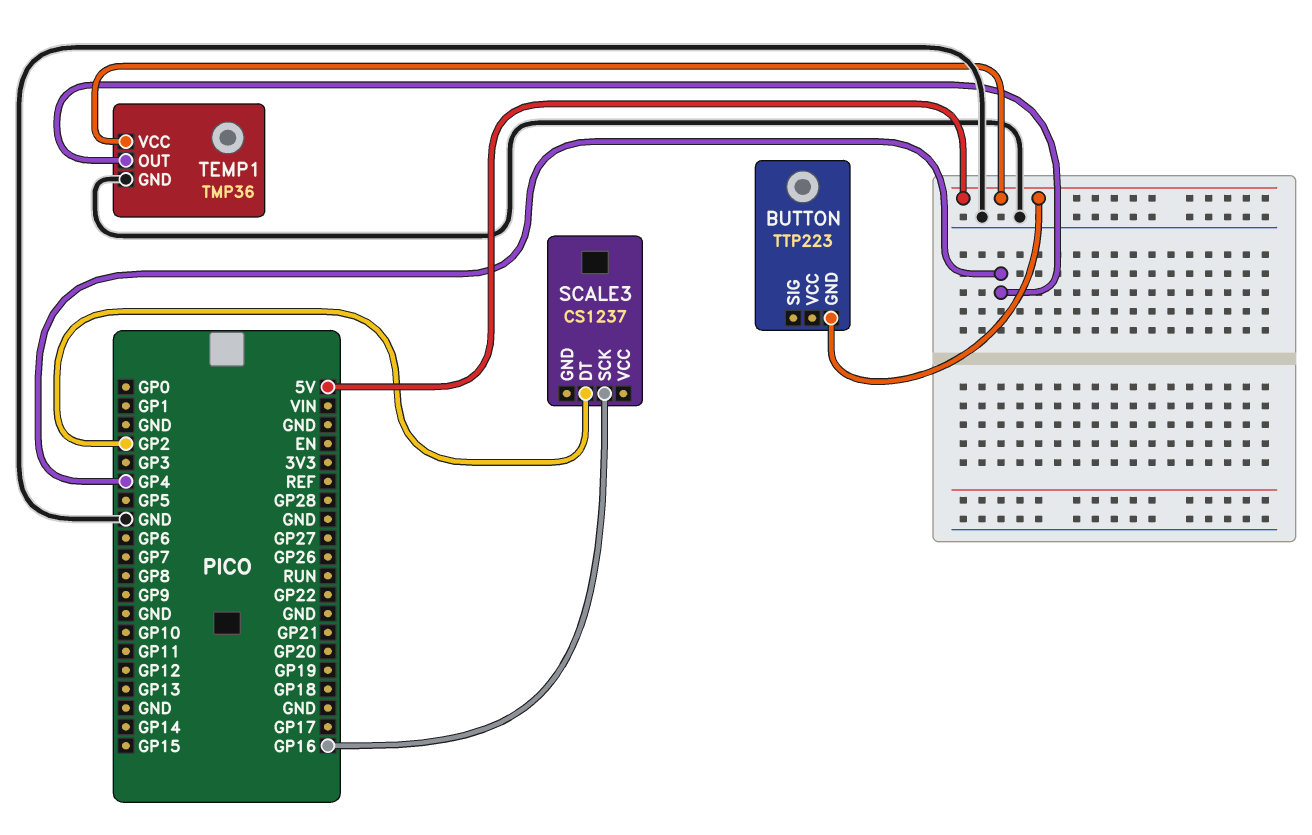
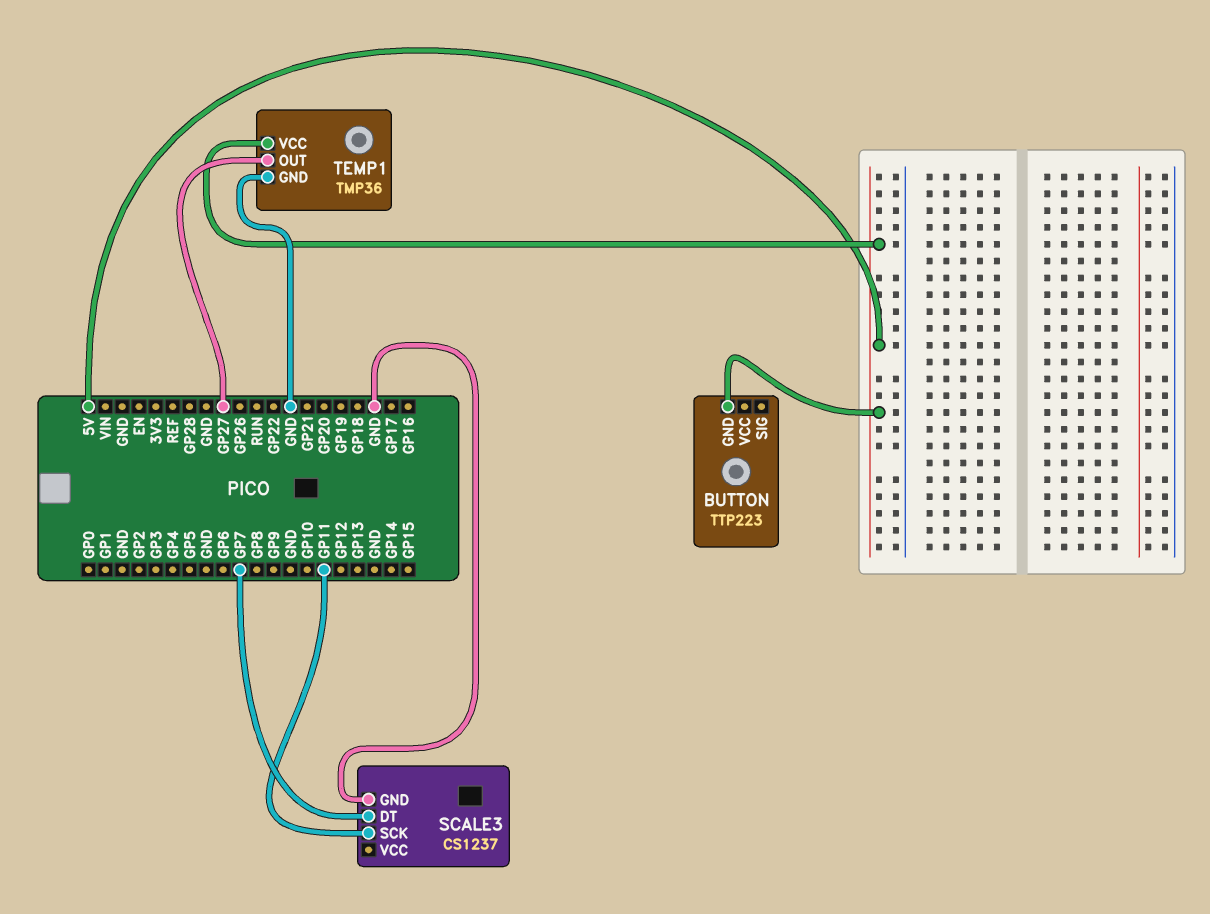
SCALE3 pin DT: GP2 -> GP7
SCALE3 pin GND: none -> GND
SCALE3 pin SCK: GP16 -> GP11
TEMP1 pin OUT: GP4 -> GP27

